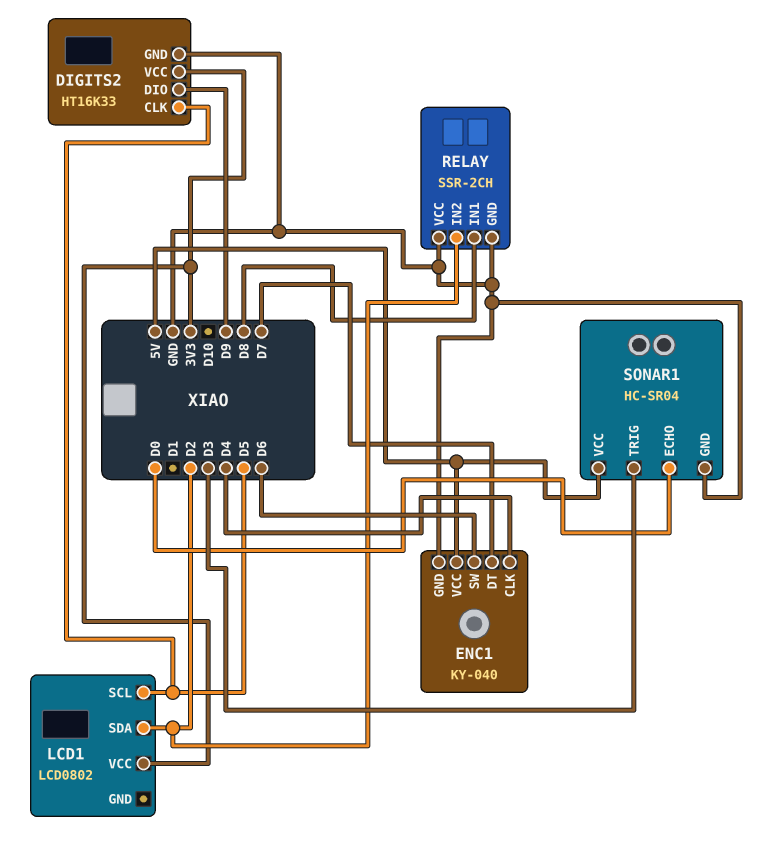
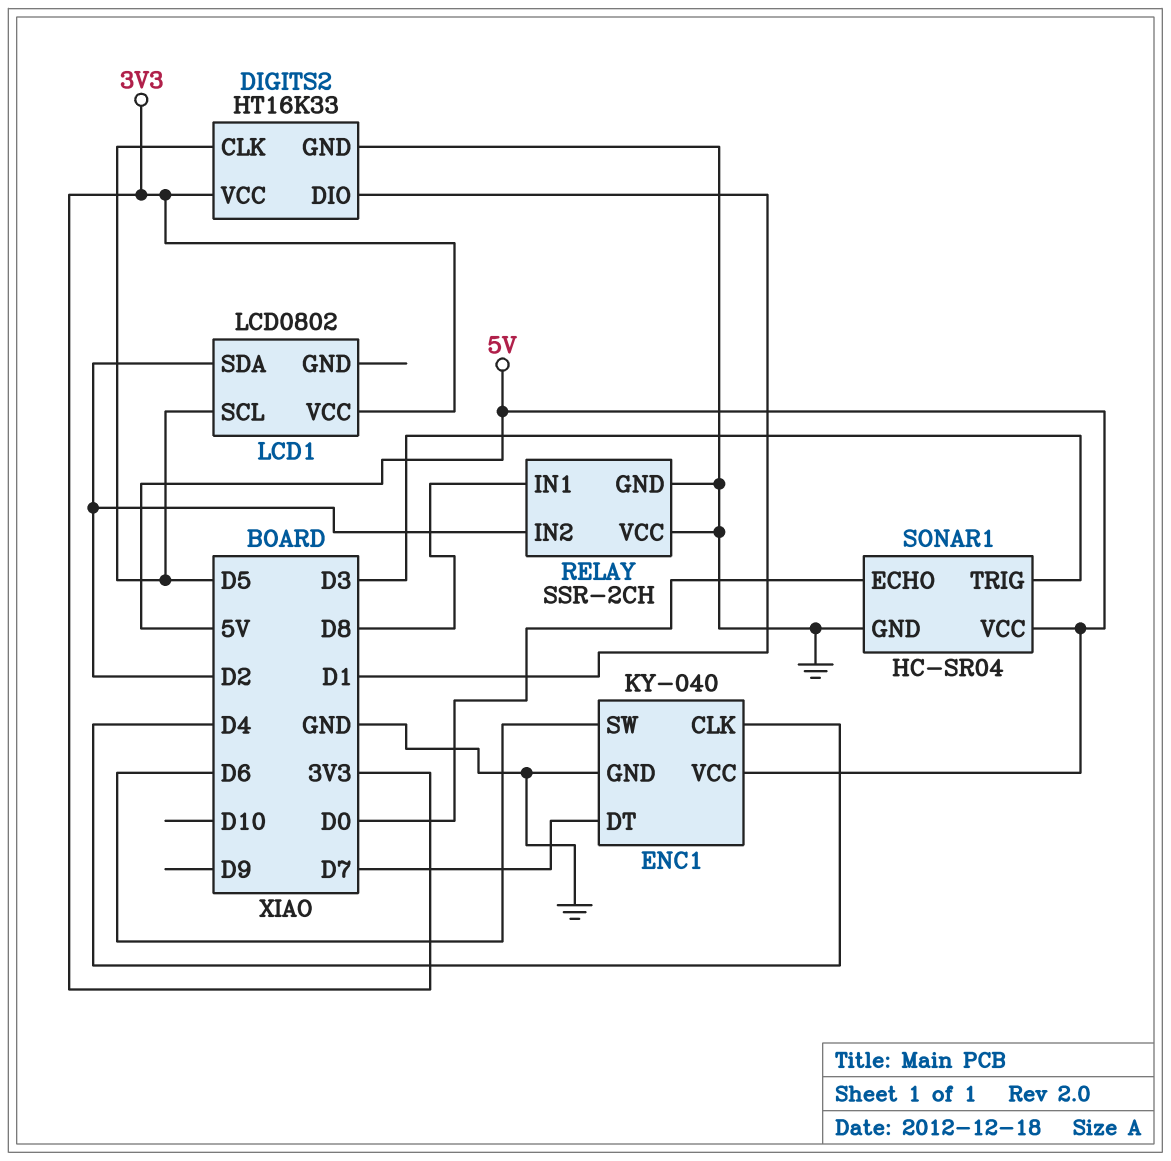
DIGITS2 pin DIO: D9 -> D1

